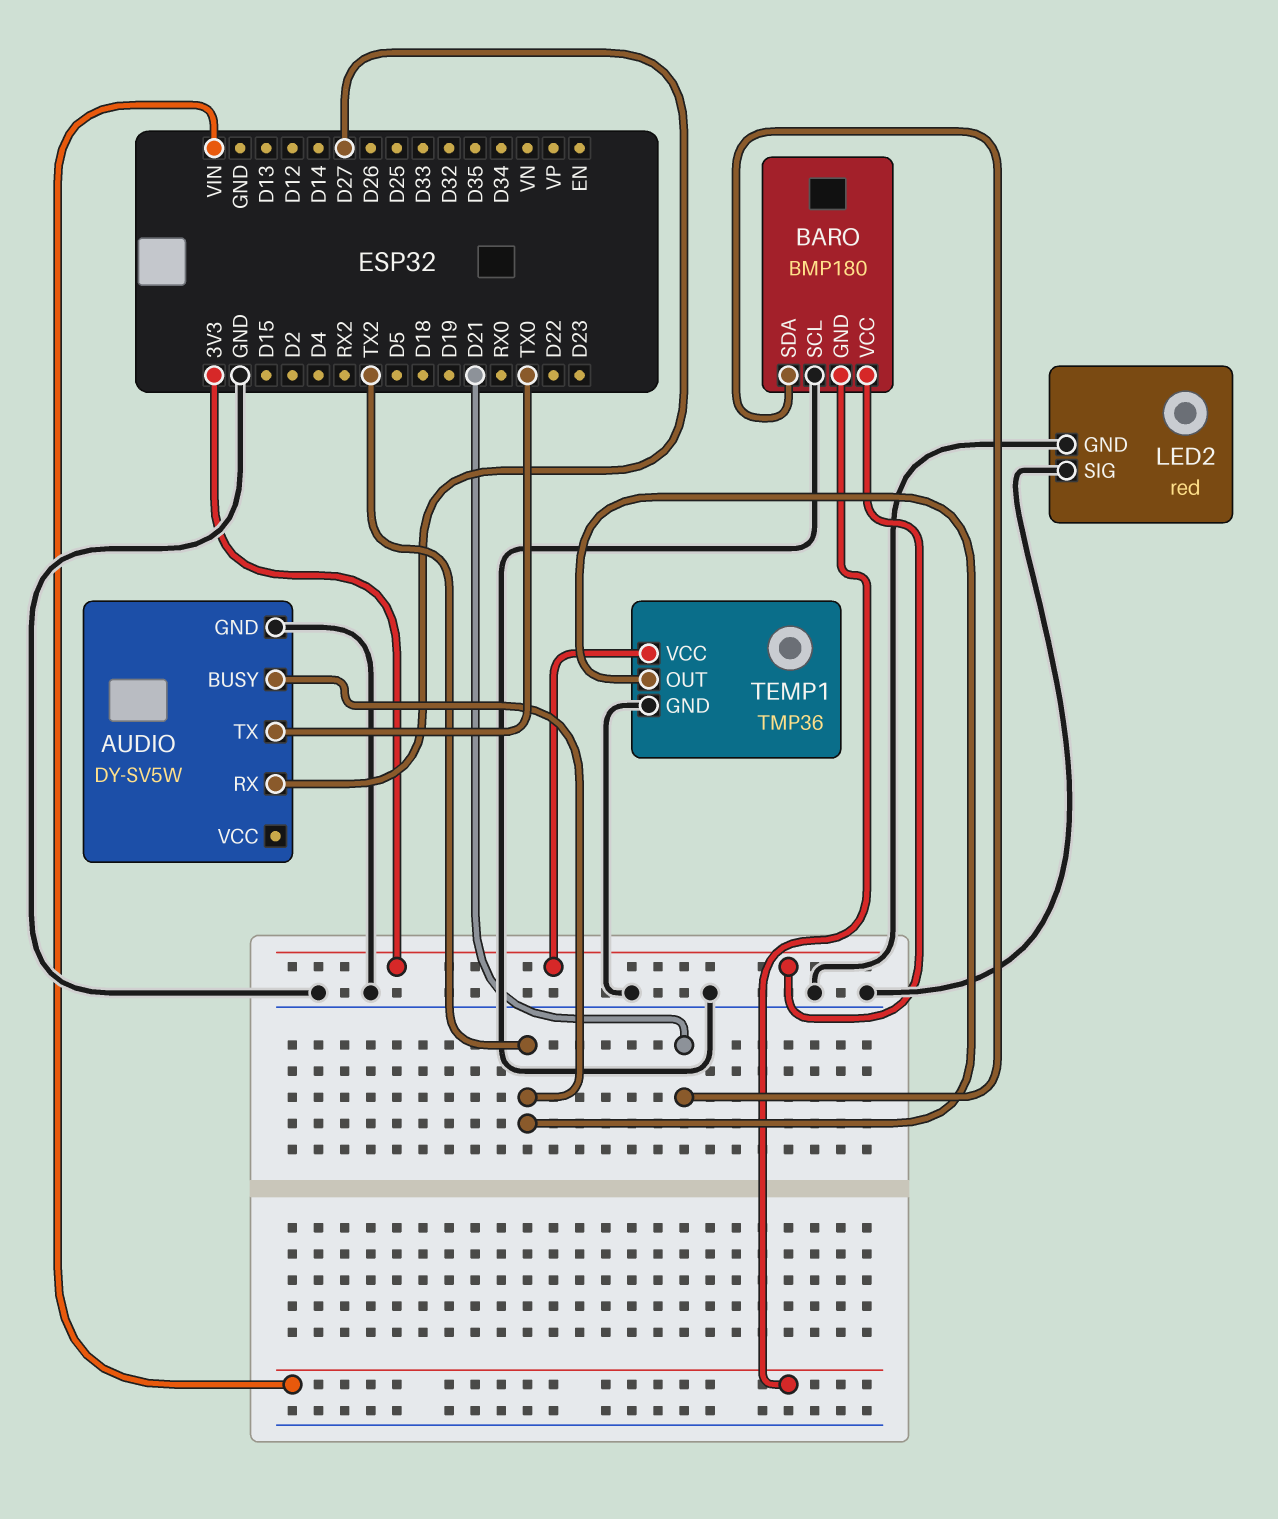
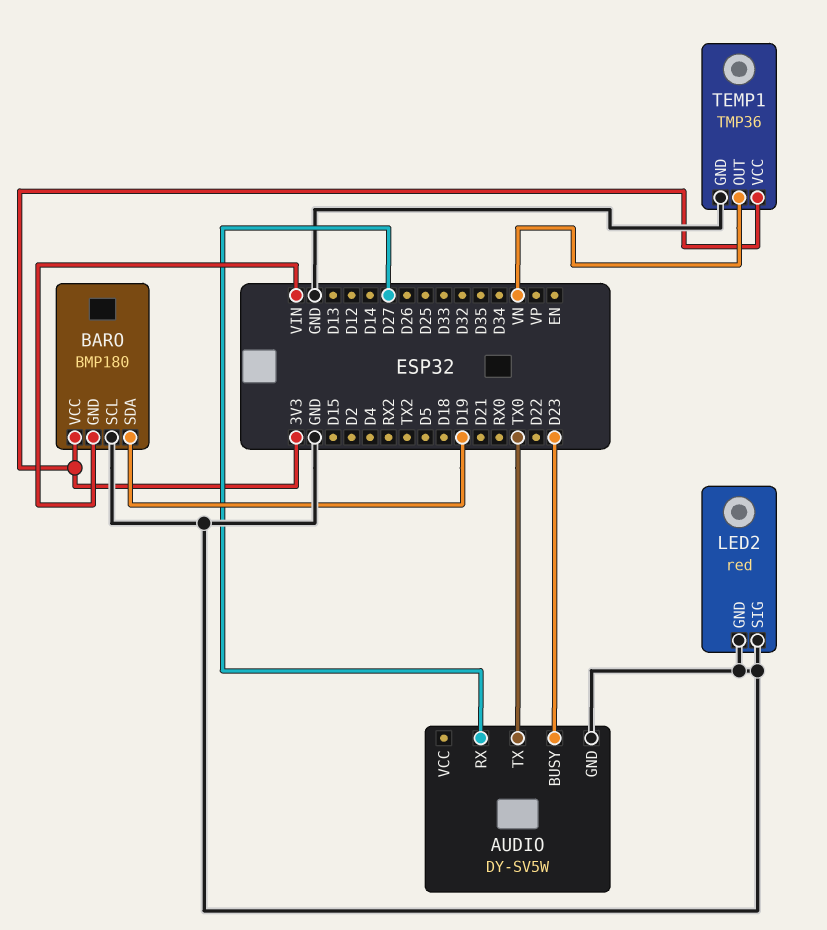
AUDIO pin BUSY: TX2 -> D23
BARO pin SDA: D21 -> D19
TEMP1 pin OUT: TX2 -> VN

